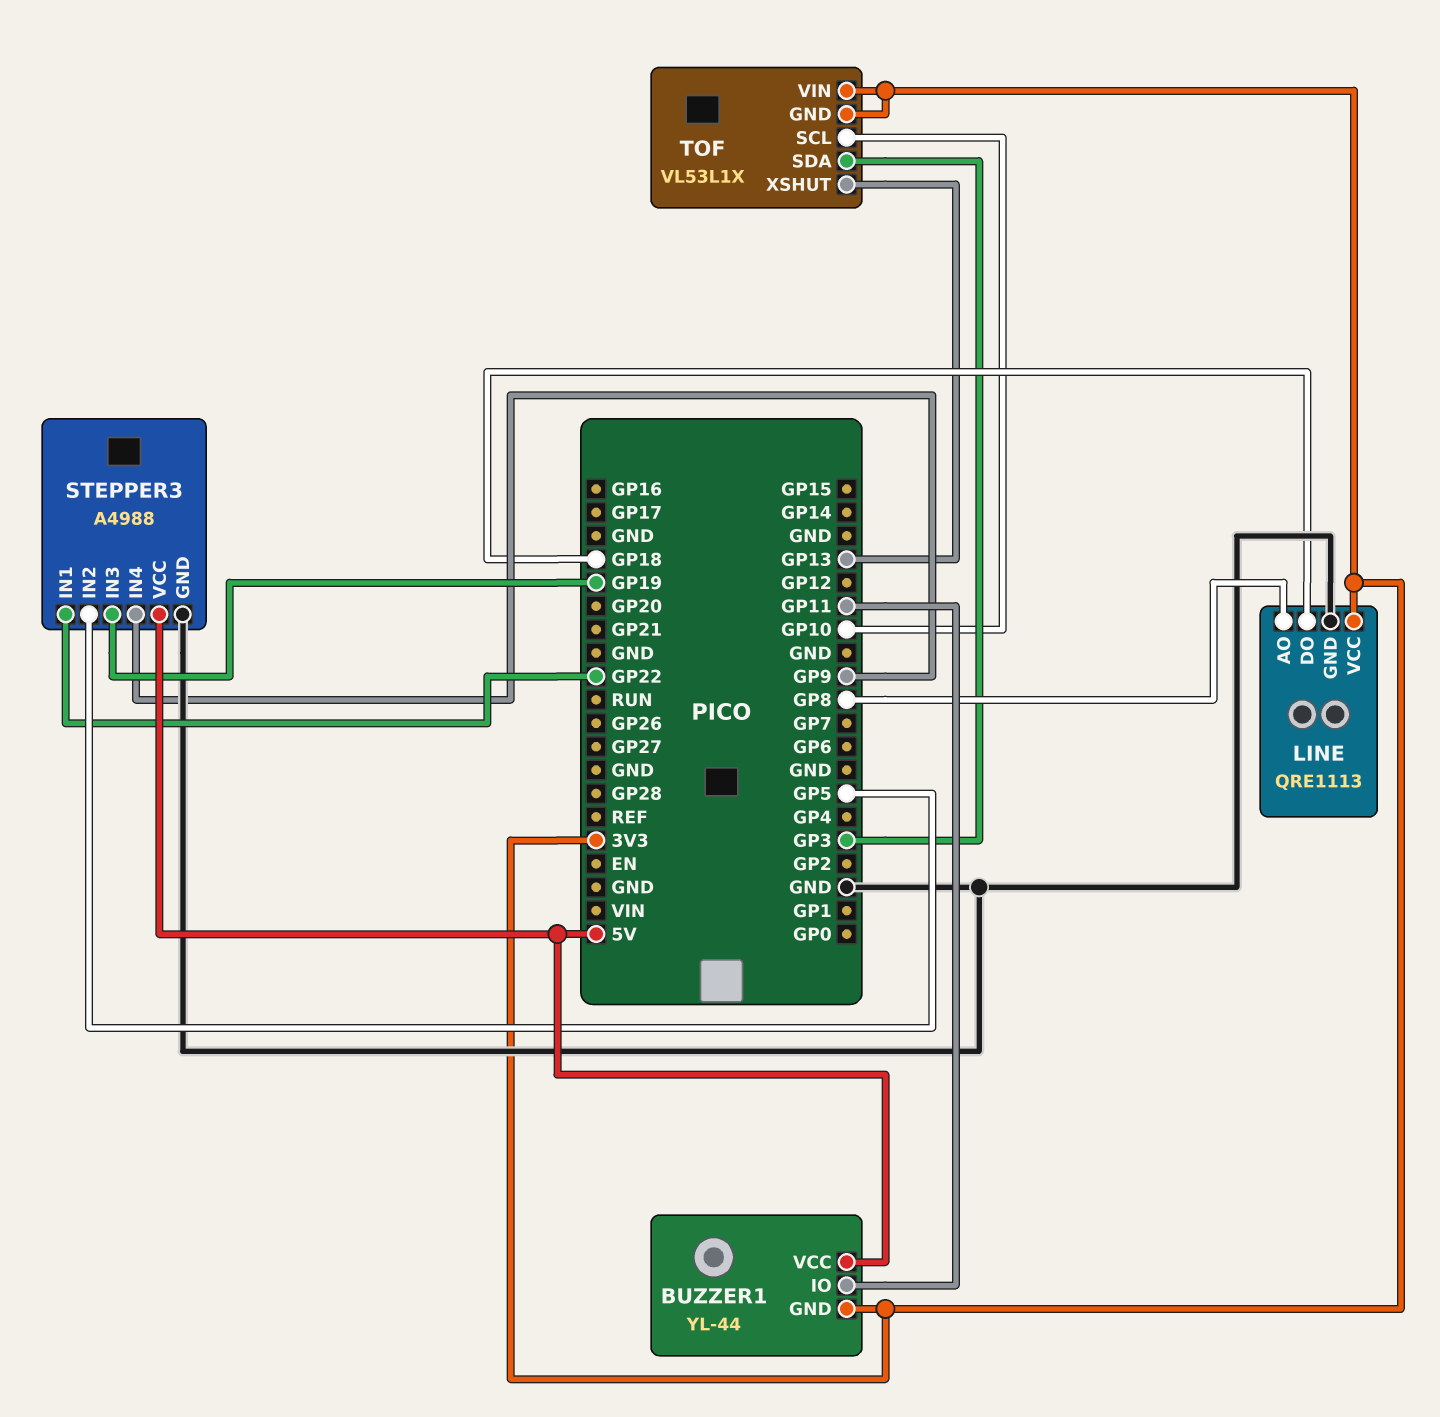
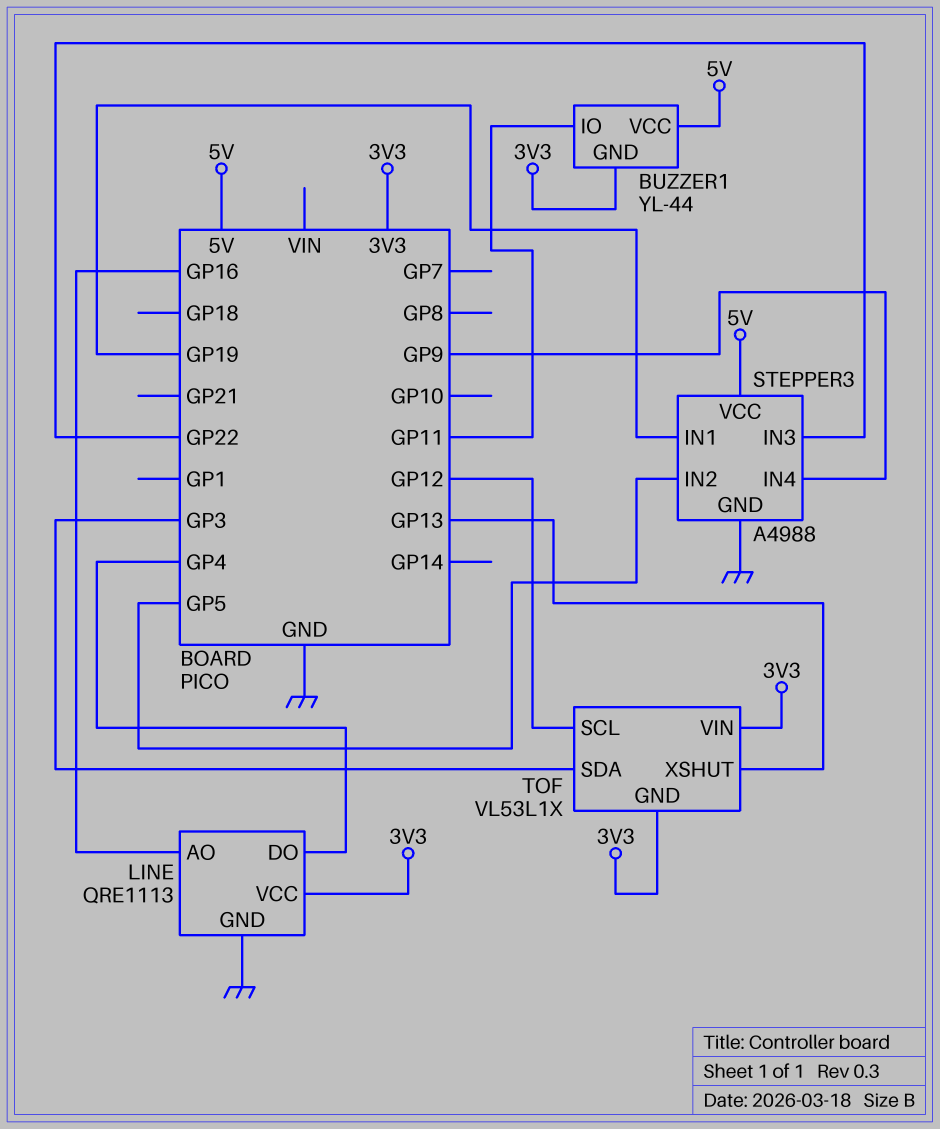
LINE pin AO: GP8 -> GP16
LINE pin DO: GP18 -> GP4
STEPPER3 pin IN1: GP22 -> GP19
STEPPER3 pin IN3: GP19 -> GP22
TOF pin SCL: GP10 -> GP12

